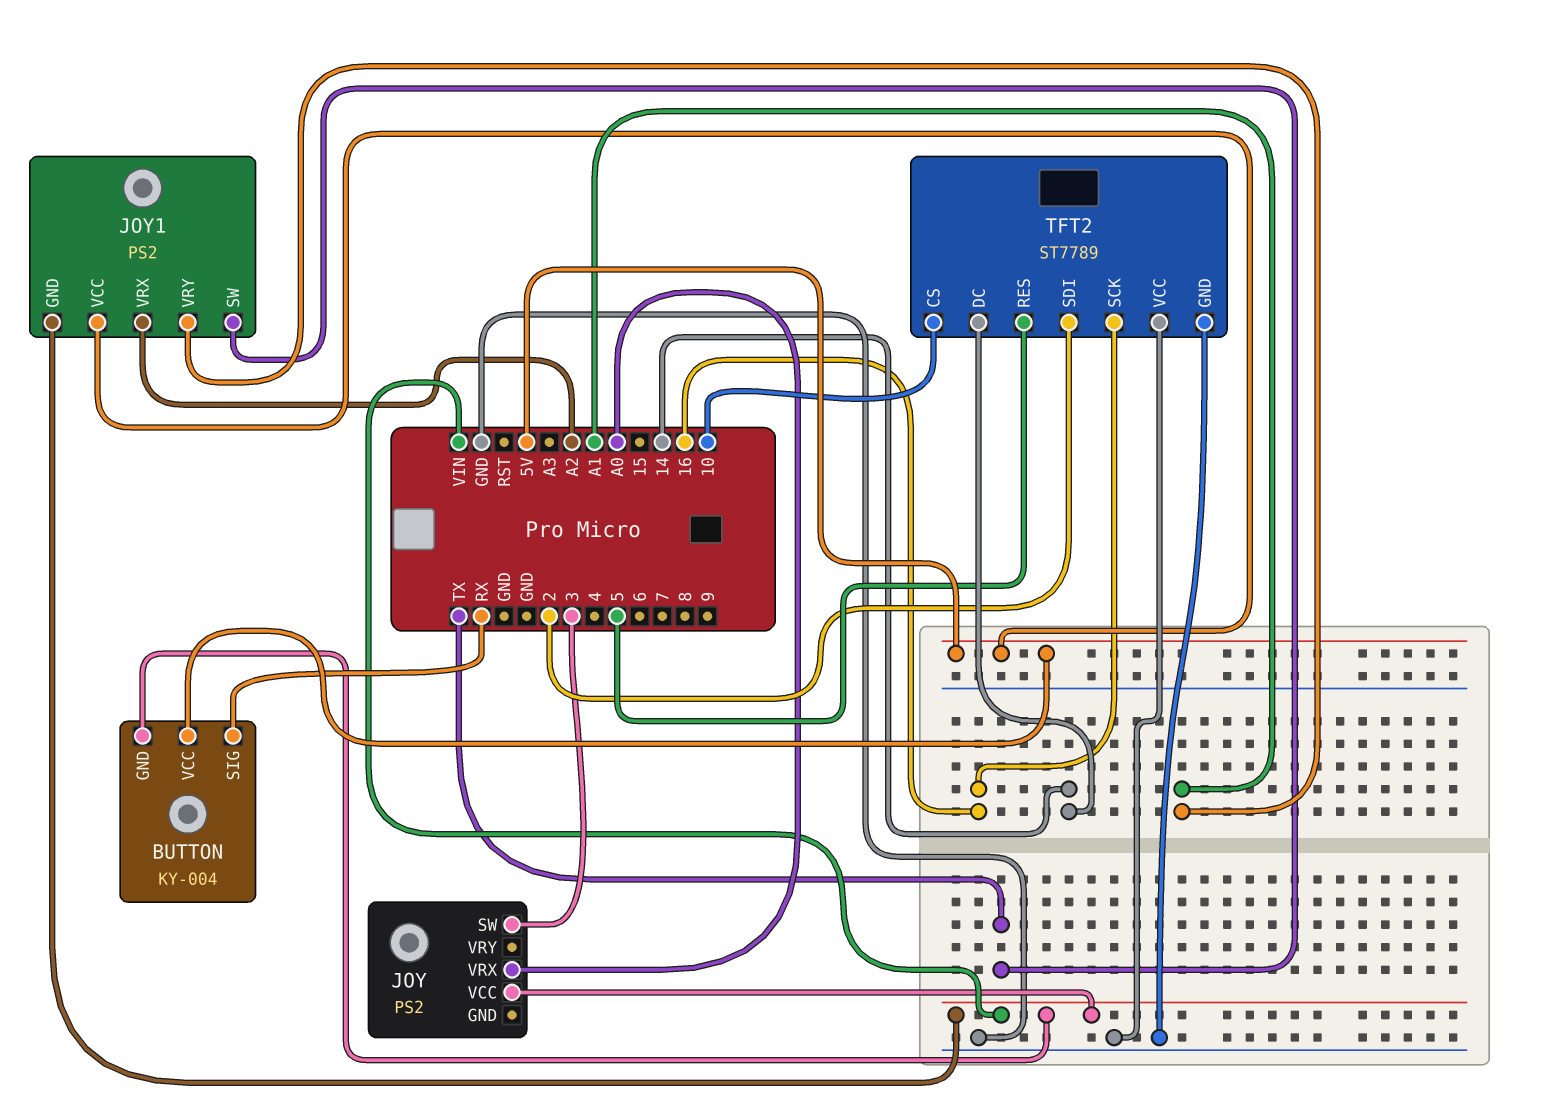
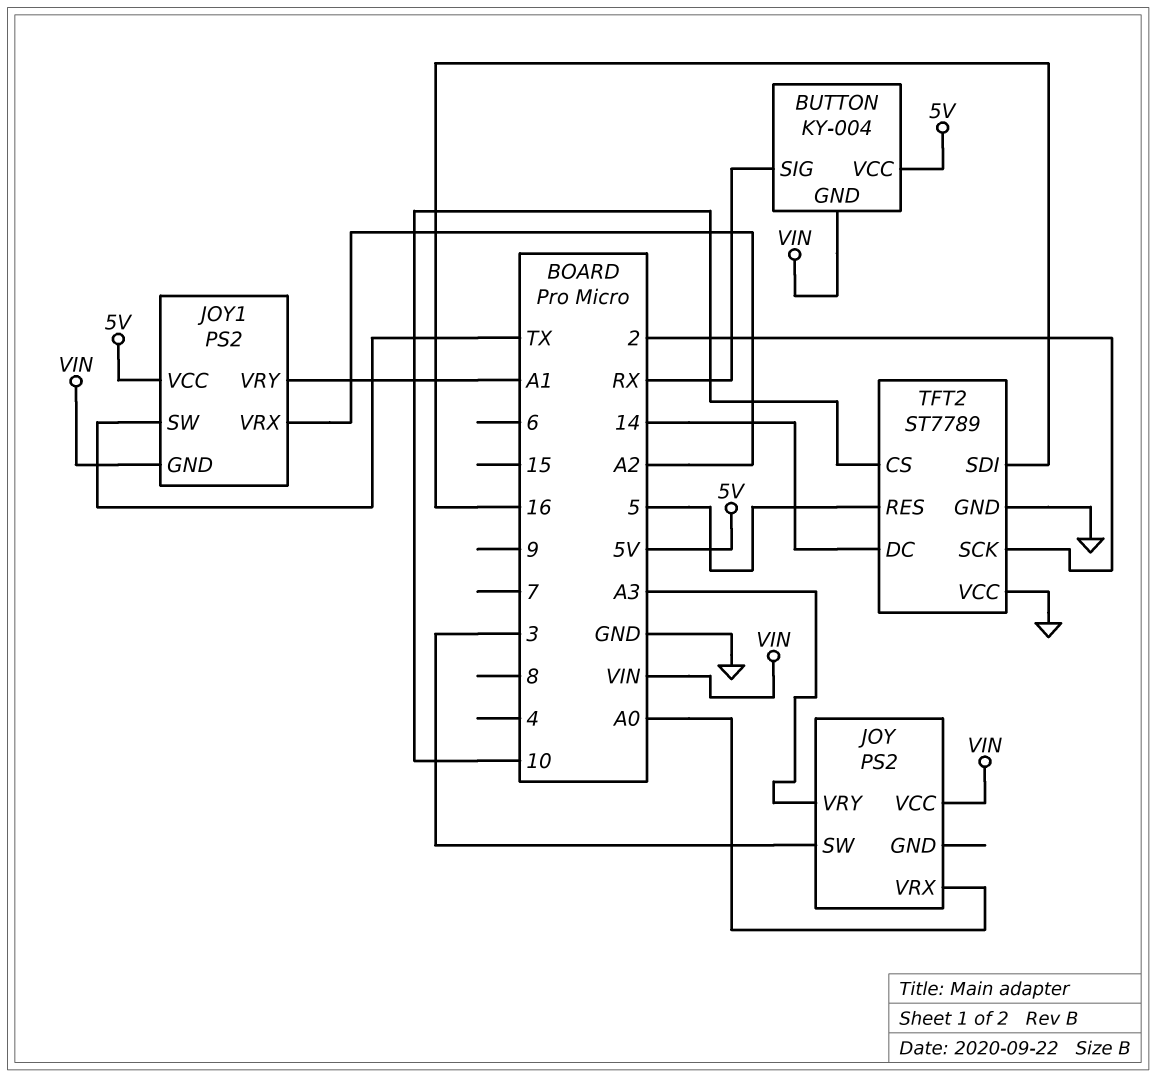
JOY pin VRY: none -> A3
TFT2 pin SCK: 16 -> 2
TFT2 pin SDI: 2 -> 16

